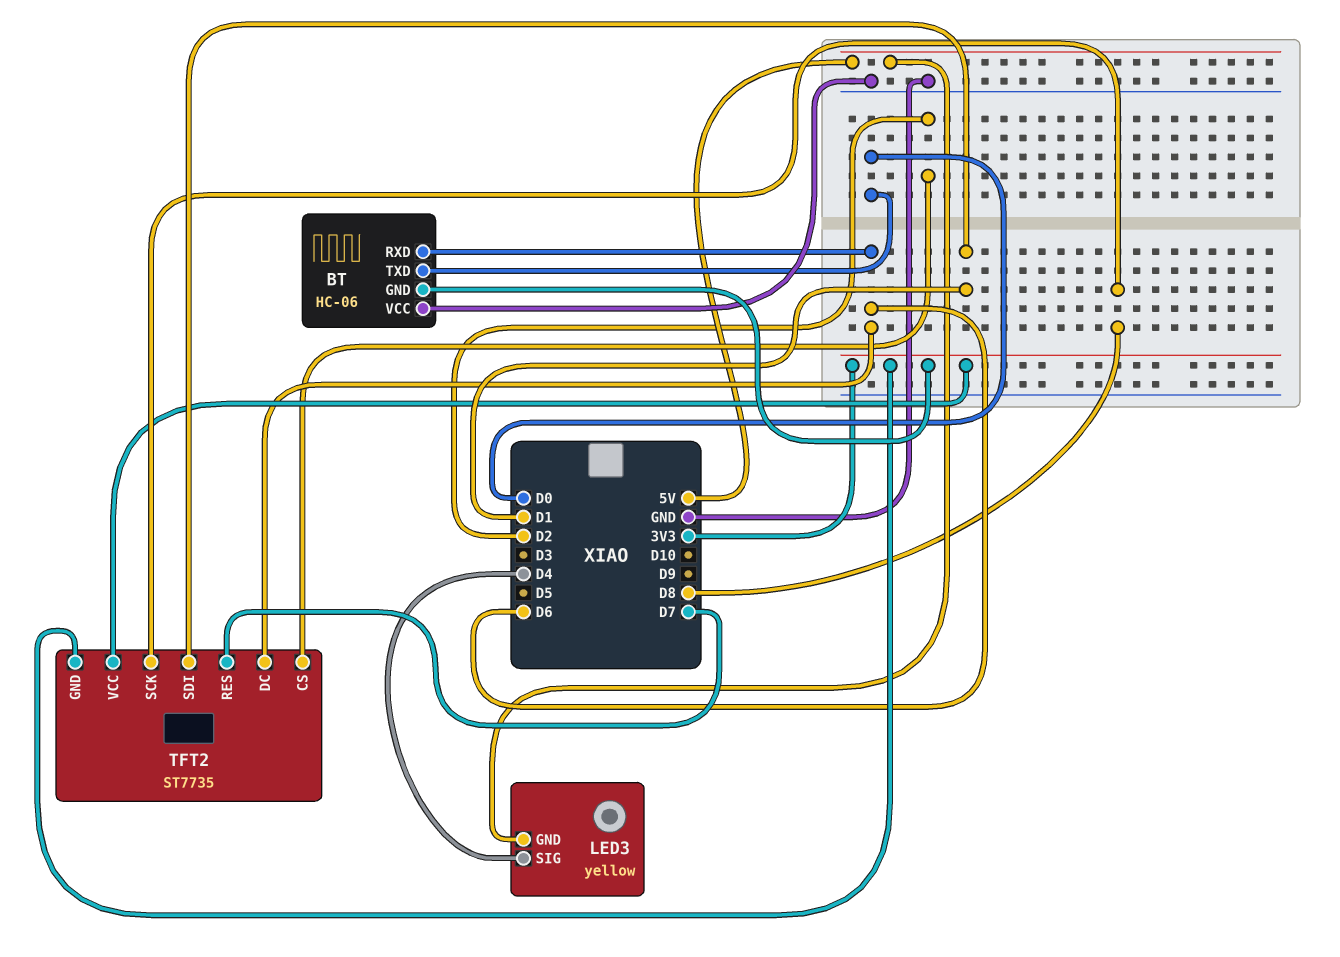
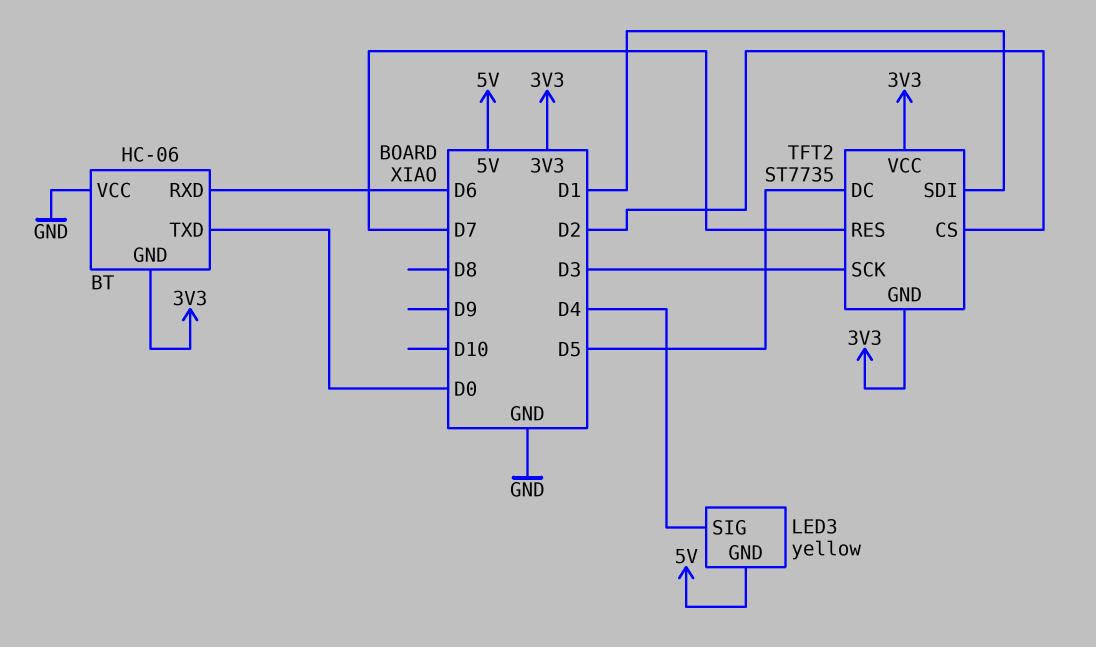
TFT2 pin DC: D6 -> D5
TFT2 pin SCK: D8 -> D3

